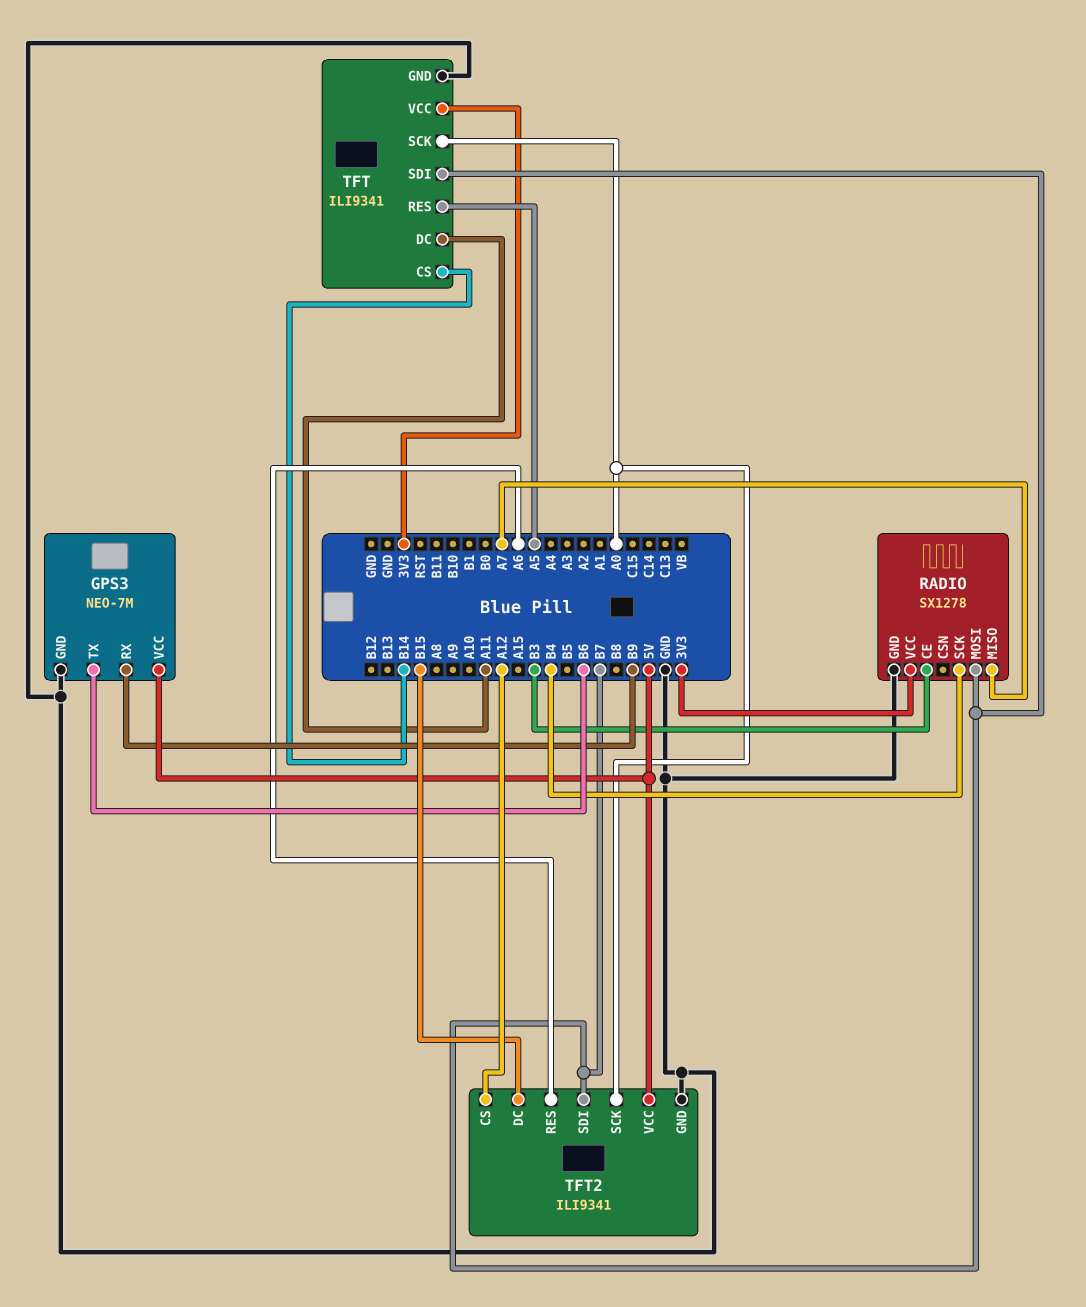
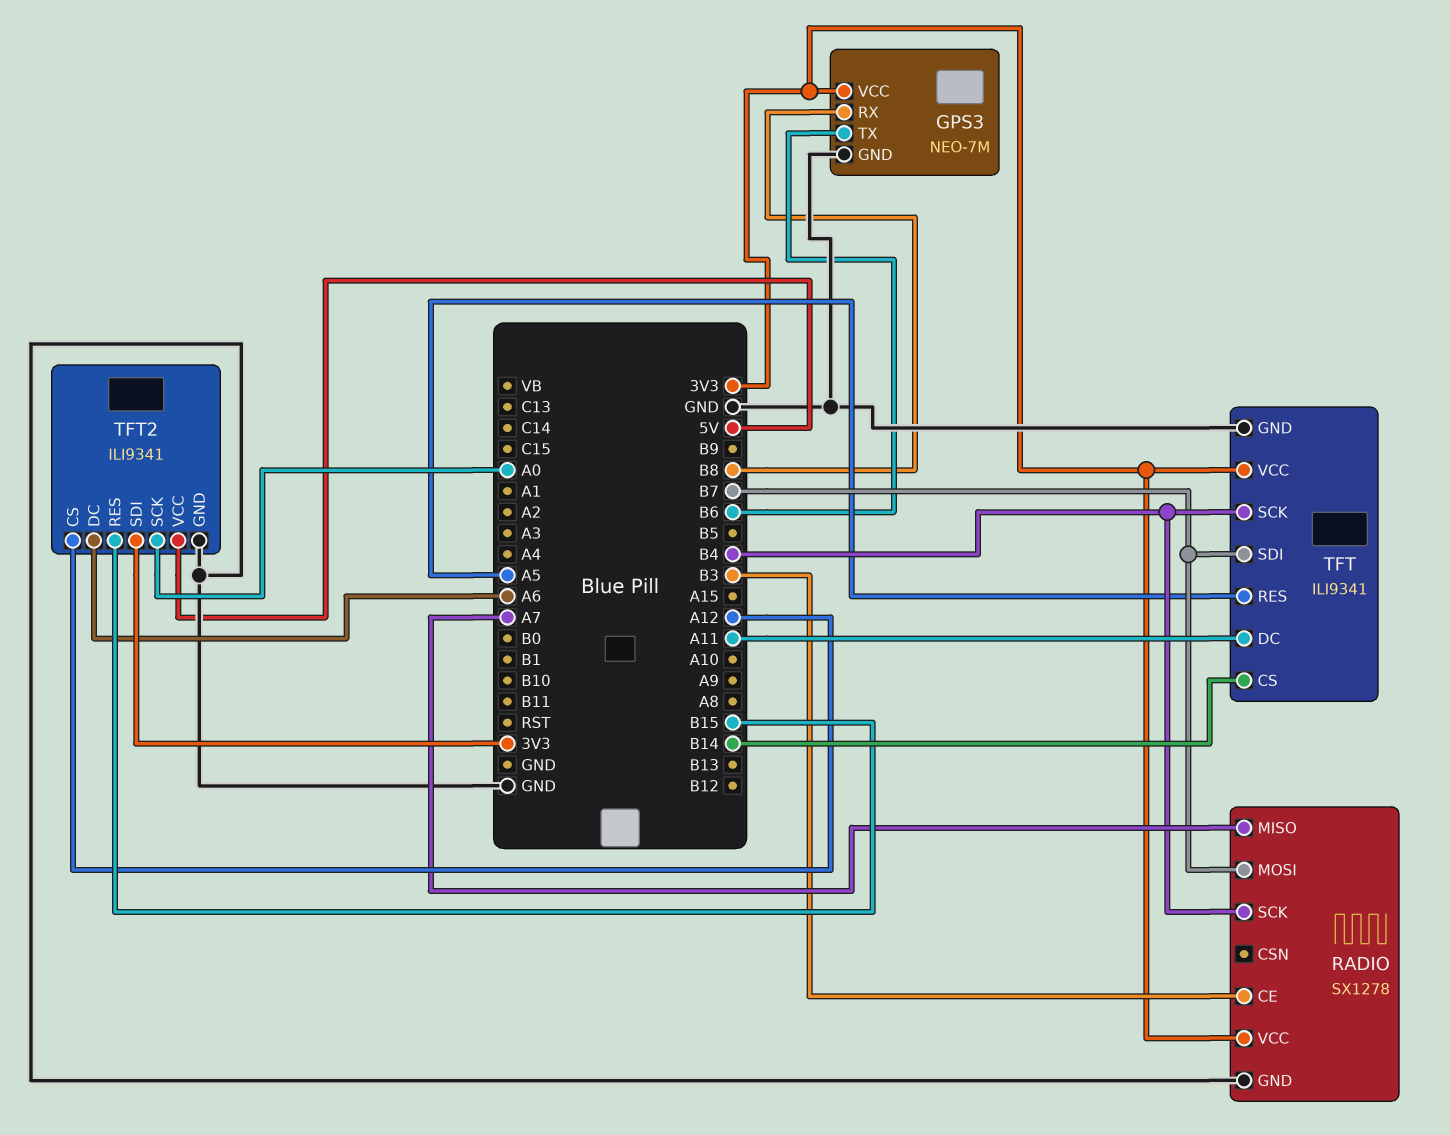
GPS3 pin RX: B9 -> B8
GPS3 pin VCC: 5V -> 3V3
TFT pin SCK: A0 -> B4
TFT2 pin DC: B15 -> A6
TFT2 pin RES: A6 -> B15
TFT2 pin SDI: B7 -> 3V3

